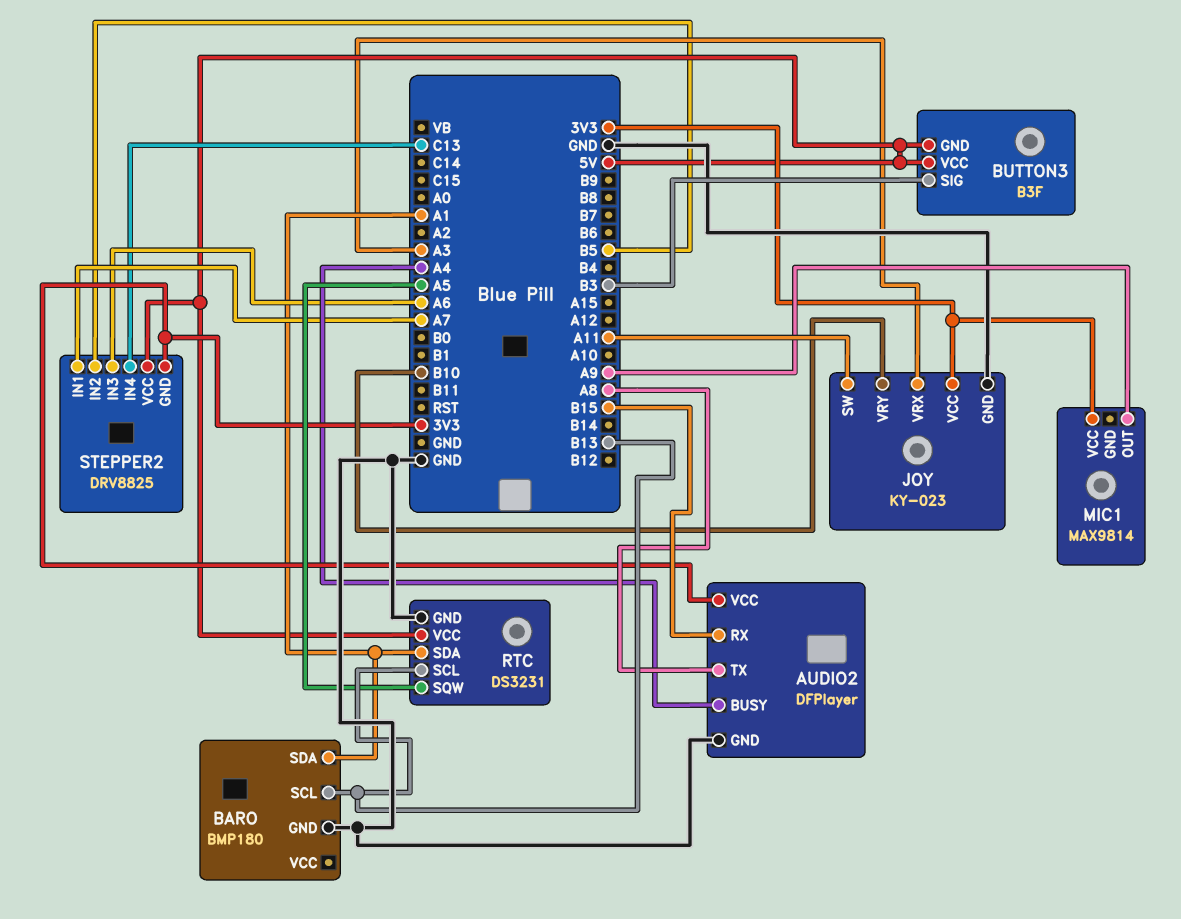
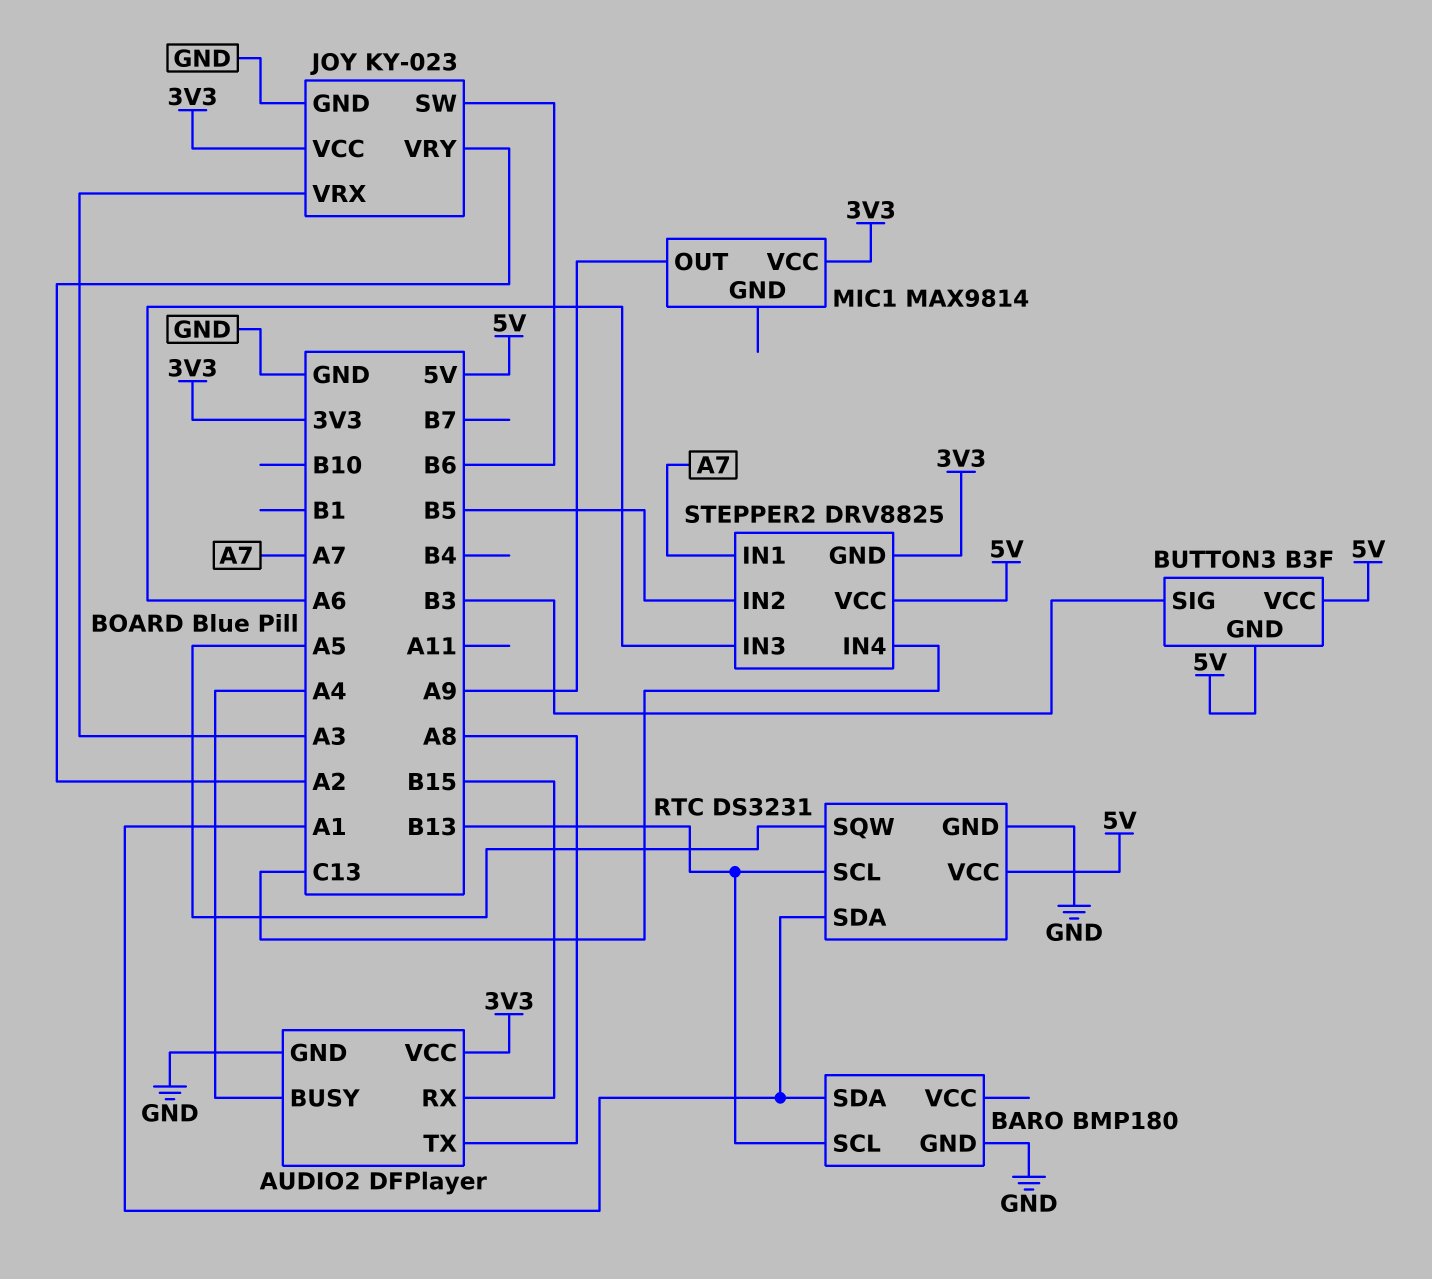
JOY pin SW: A11 -> B6
JOY pin VRY: B10 -> A2

